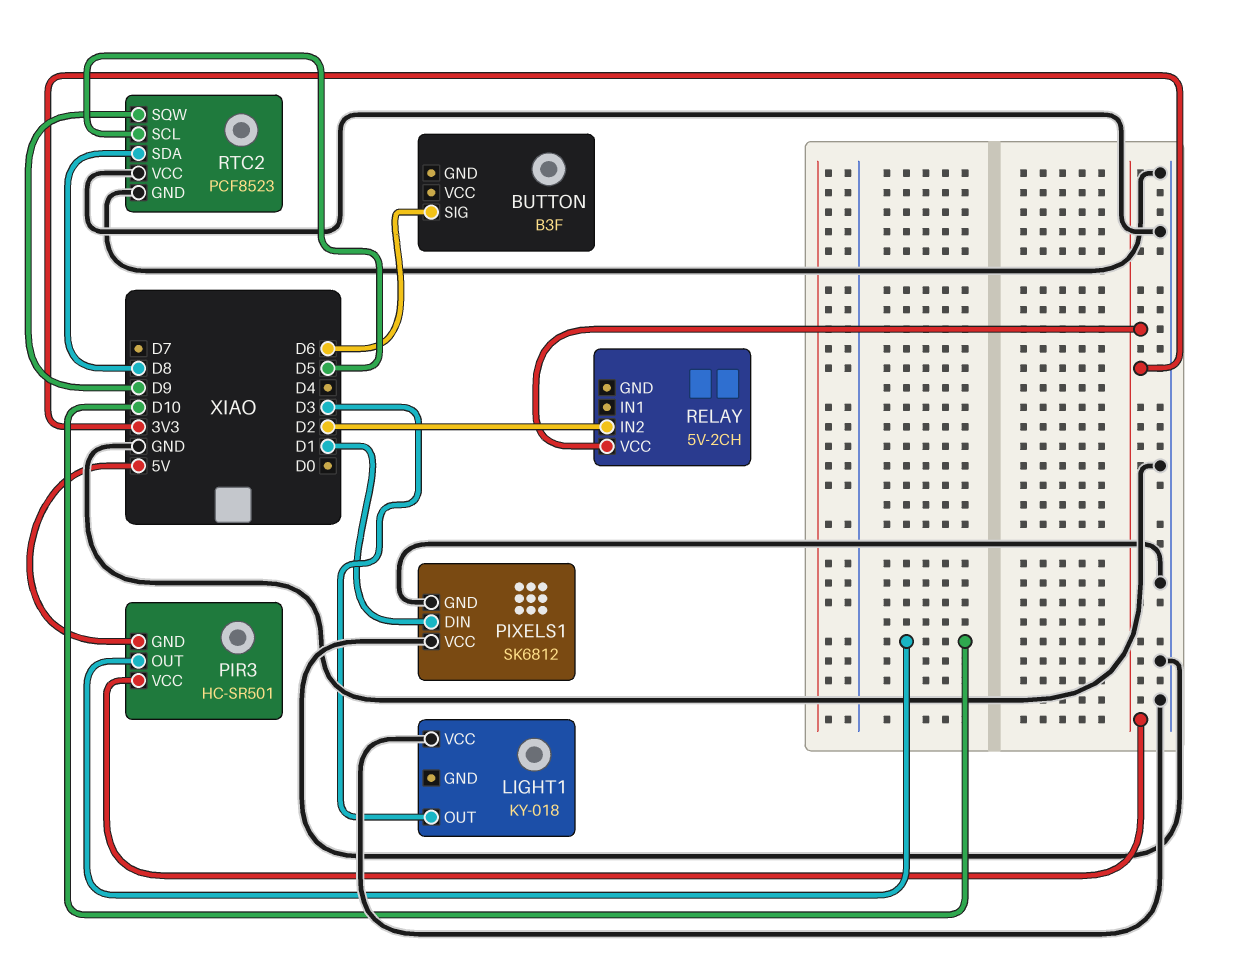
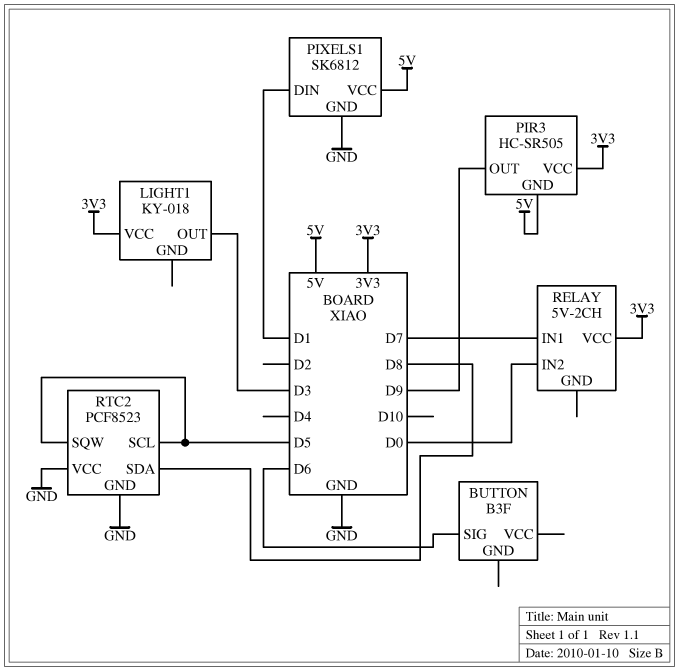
LIGHT1 pin VCC: GND -> 3V3
PIR3: HC-SR501 -> HC-SR505
PIR3 pin OUT: D10 -> D9
PIXELS1 pin VCC: GND -> 5V
RELAY pin IN1: none -> D7
RELAY pin IN2: D2 -> D0
RTC2 pin SQW: D9 -> D5

